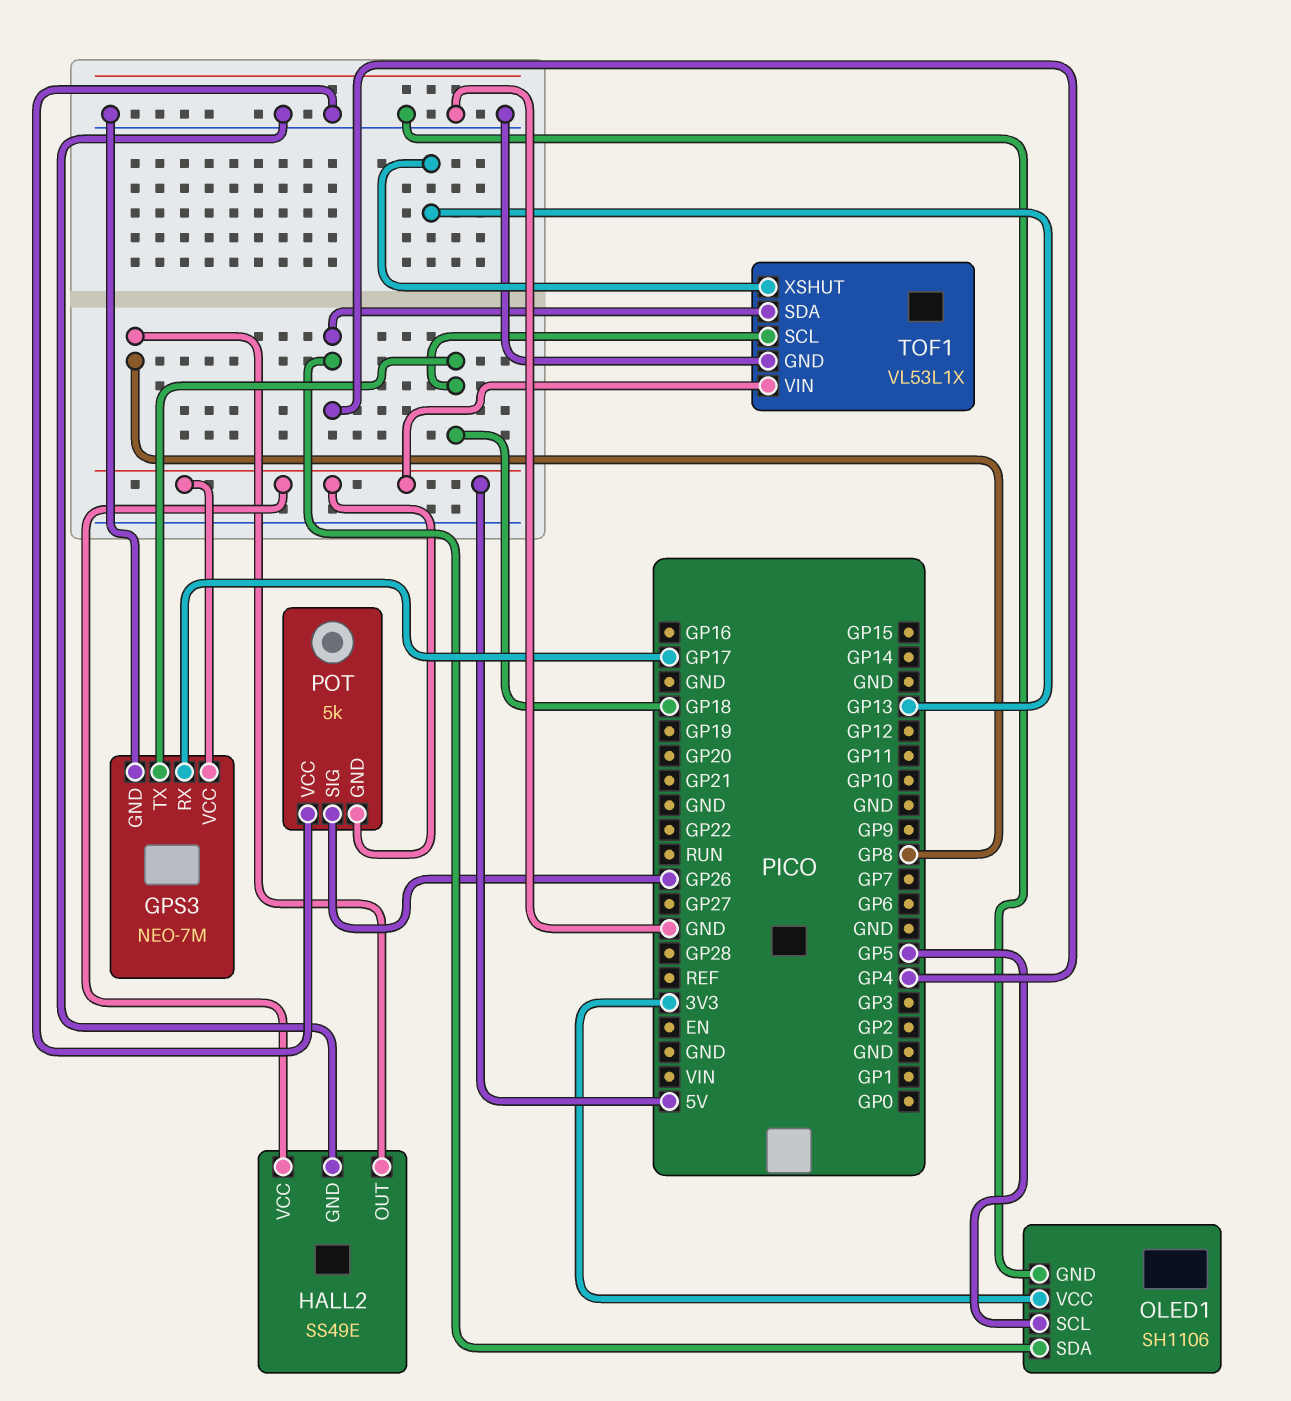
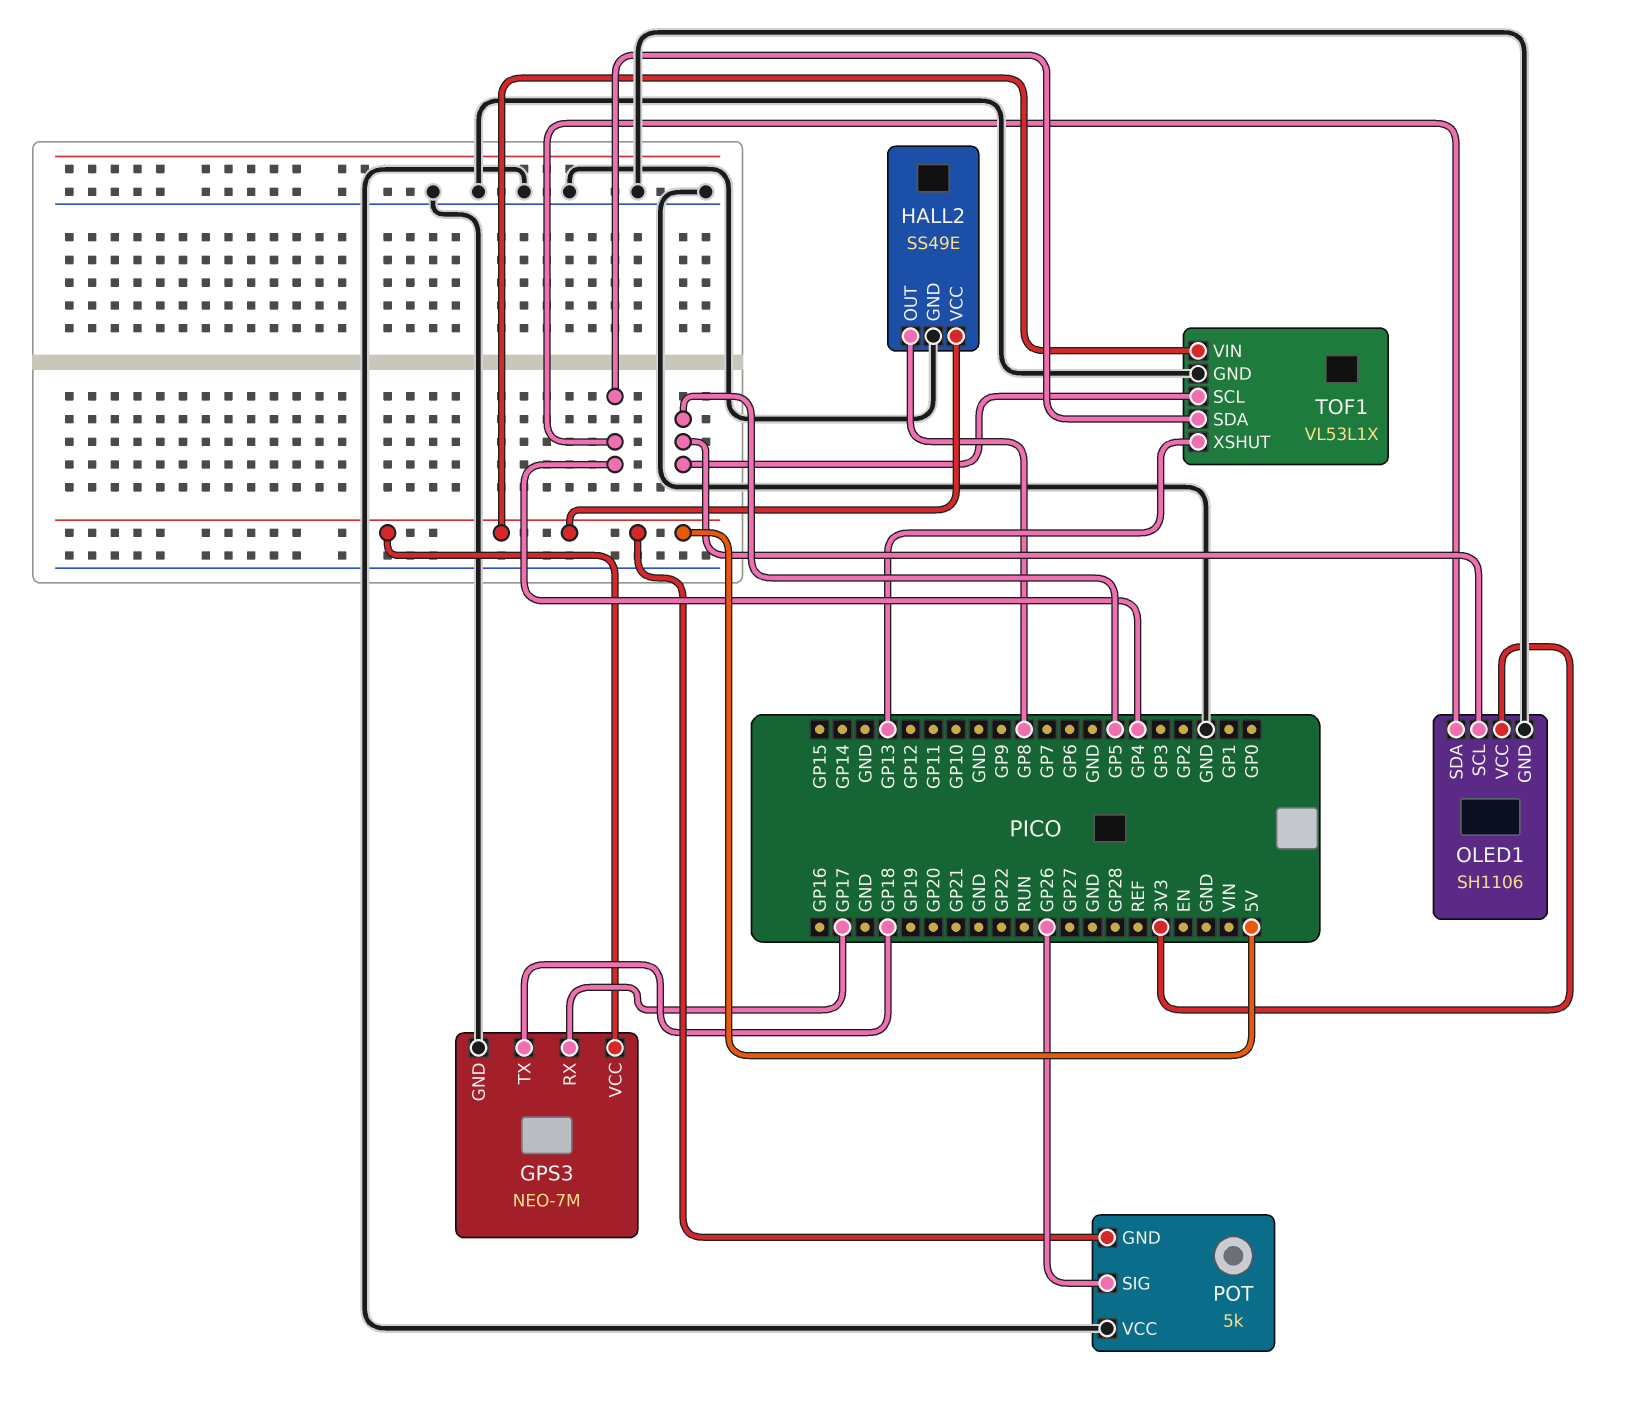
TOF1 pin SCL: GP18 -> GP5

